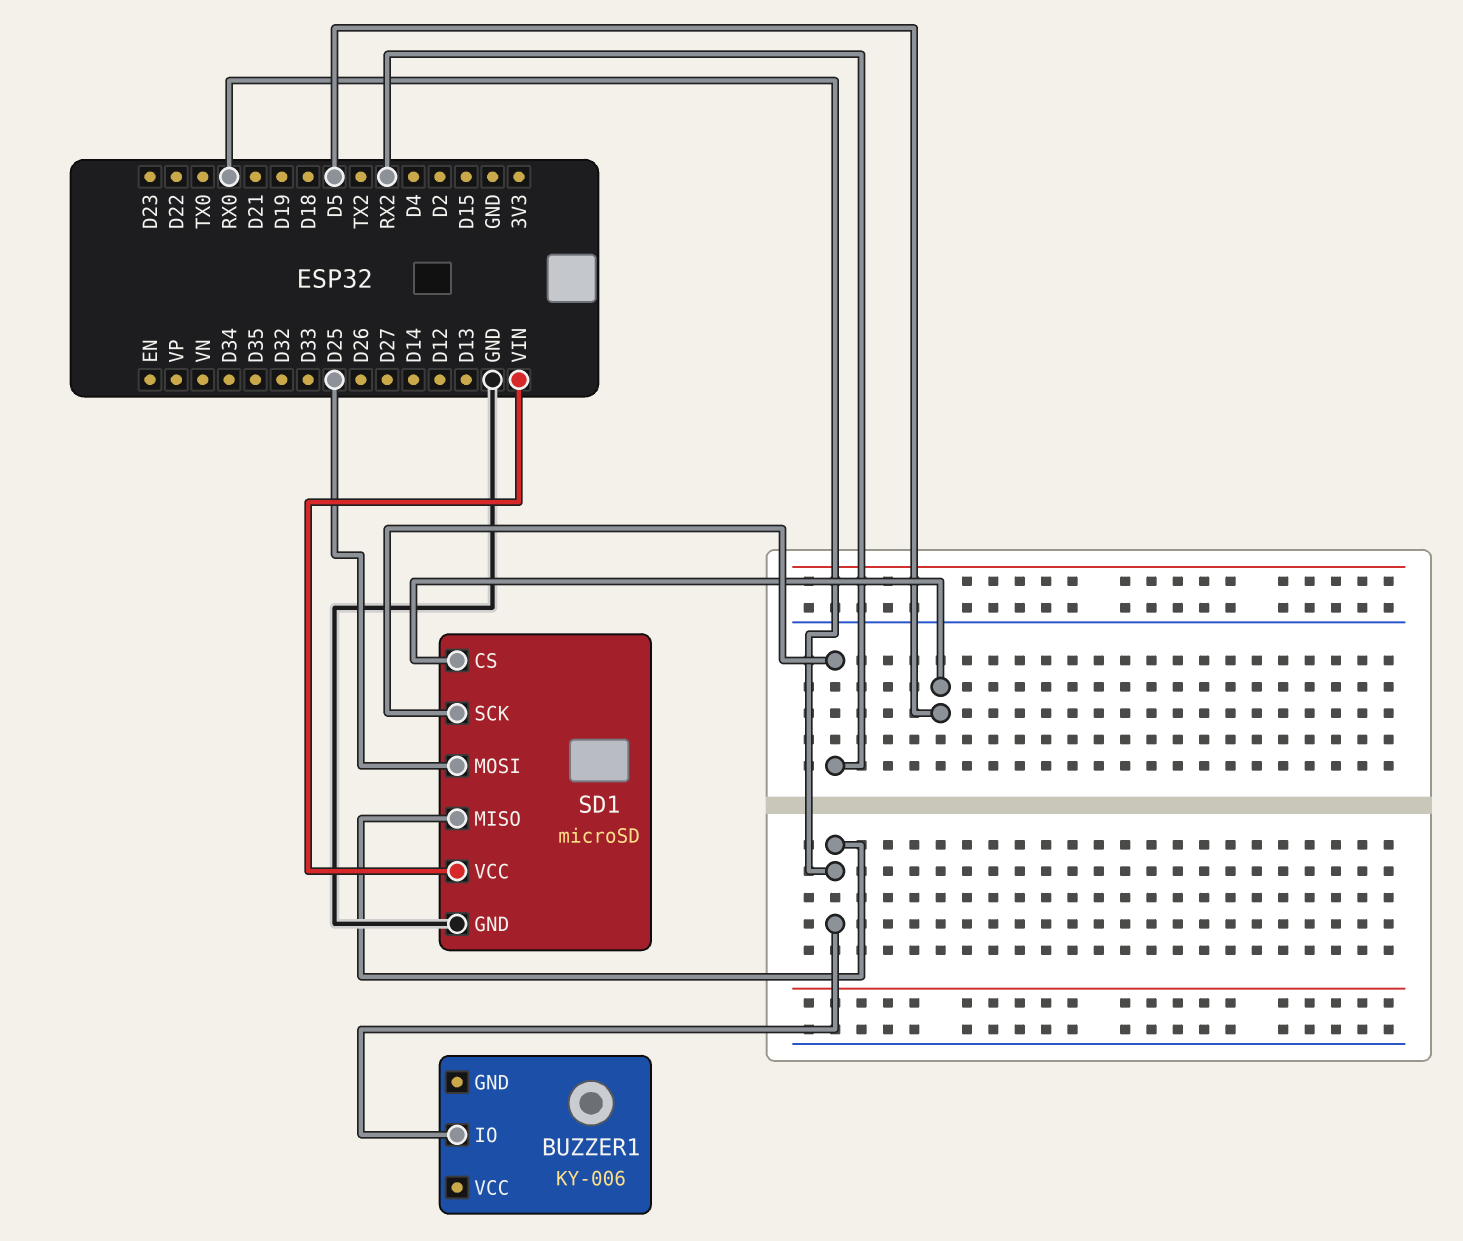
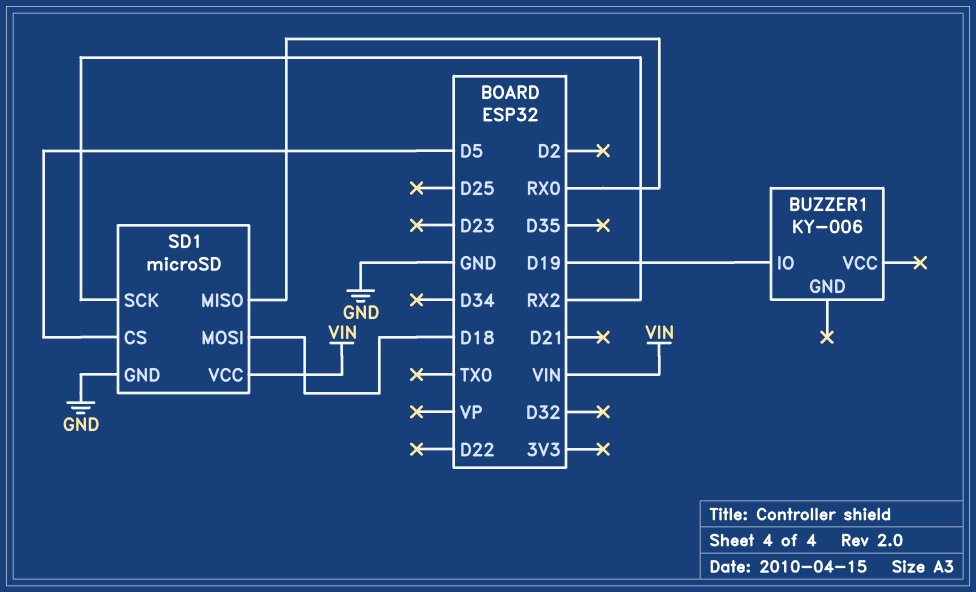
BUZZER1 pin IO: RX0 -> D19
SD1 pin MOSI: D25 -> D18

